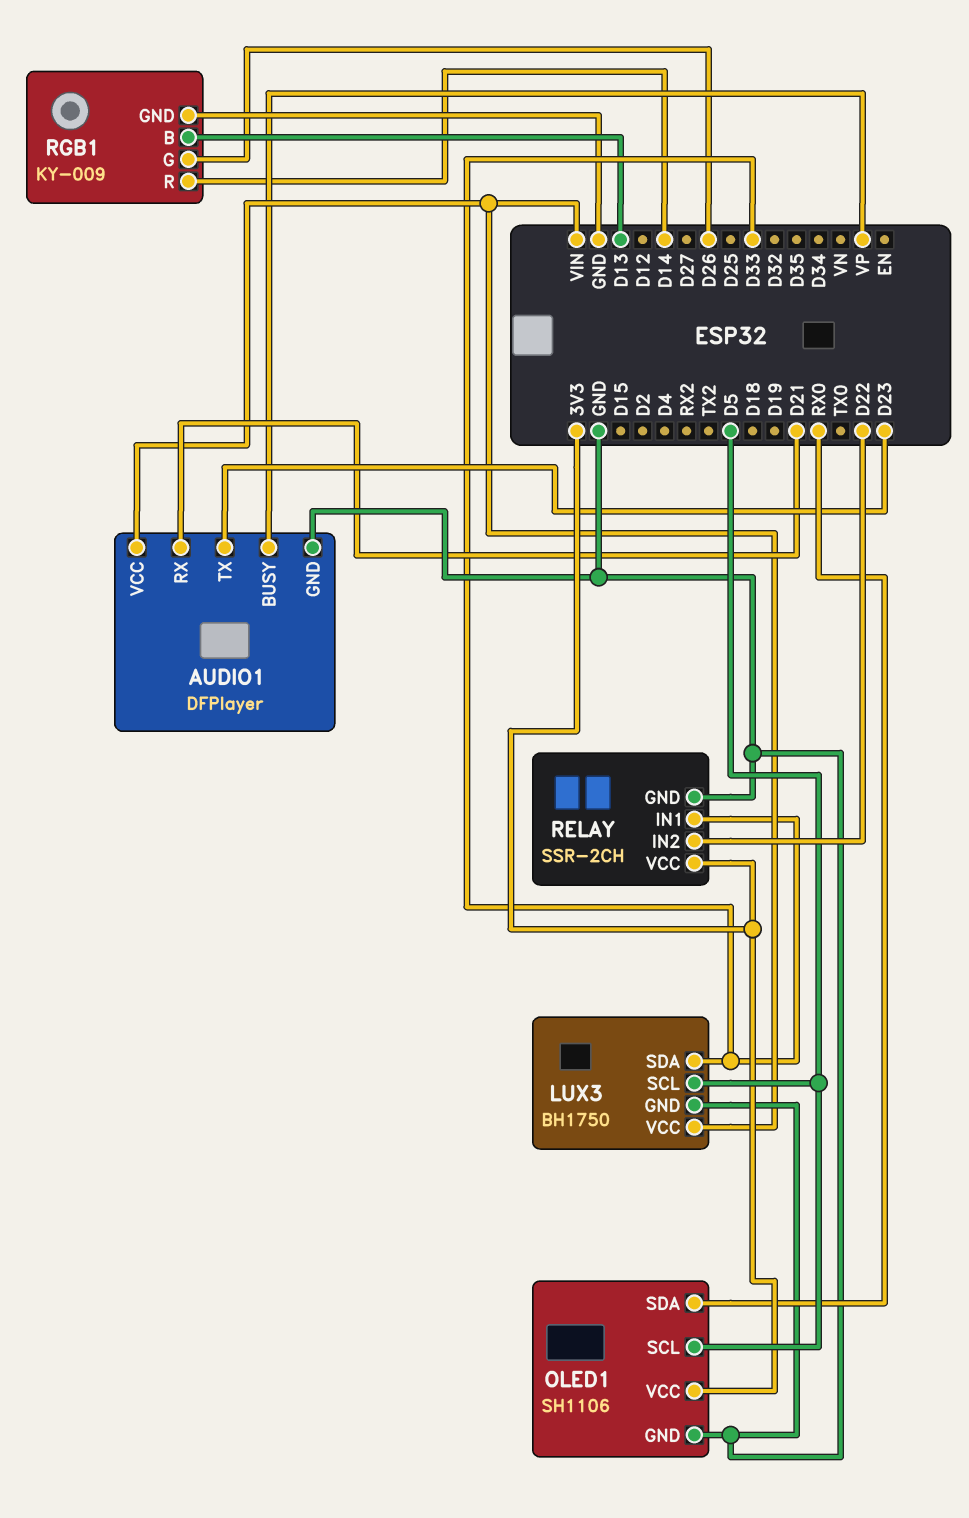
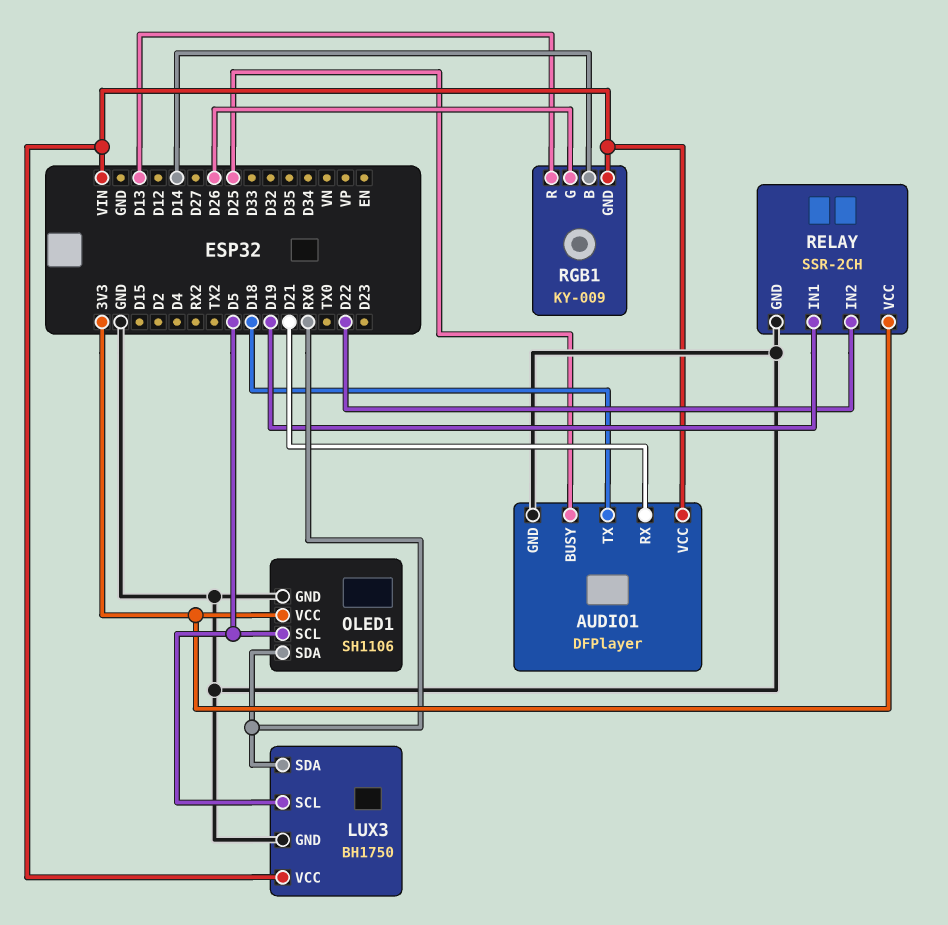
AUDIO1 pin BUSY: VP -> D25
AUDIO1 pin TX: D23 -> D18
LUX3 pin SDA: D33 -> RX0
RELAY pin IN1: D33 -> D19
RGB1 pin B: D13 -> D14
RGB1 pin GND: GND -> VIN
RGB1 pin R: D14 -> D13

